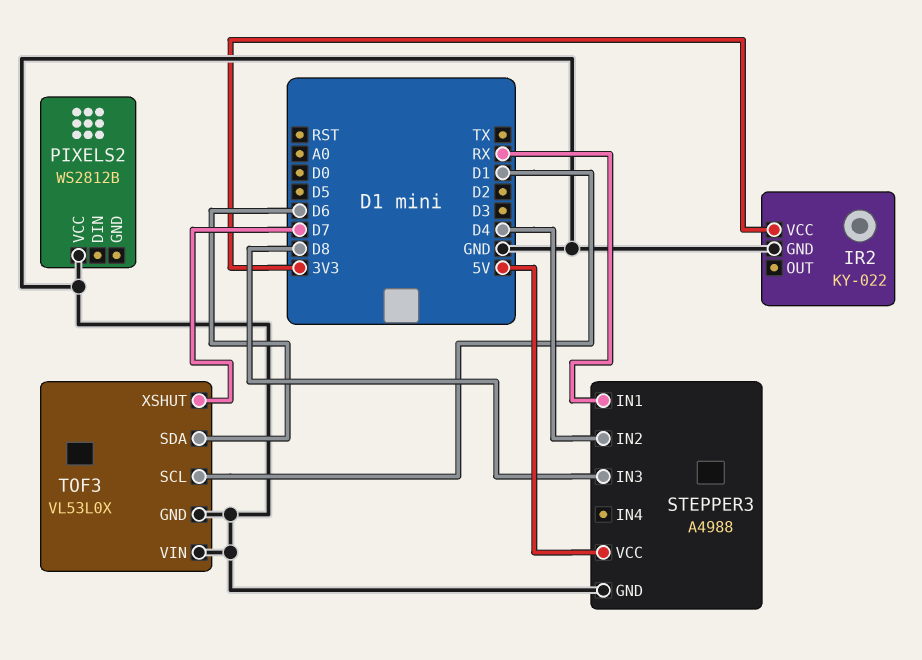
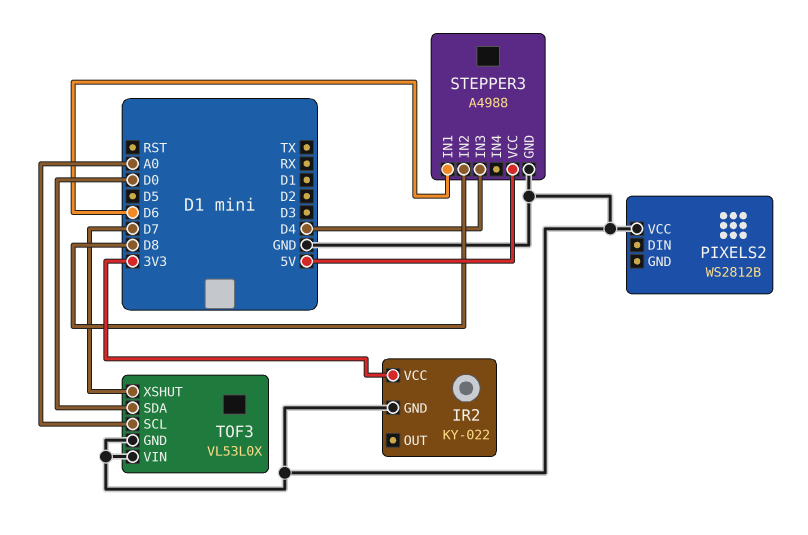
STEPPER3 pin IN1: RX -> D6
STEPPER3 pin IN2: D4 -> D8
STEPPER3 pin IN3: D8 -> D4
TOF3 pin SCL: D1 -> A0
TOF3 pin SDA: D6 -> D0

